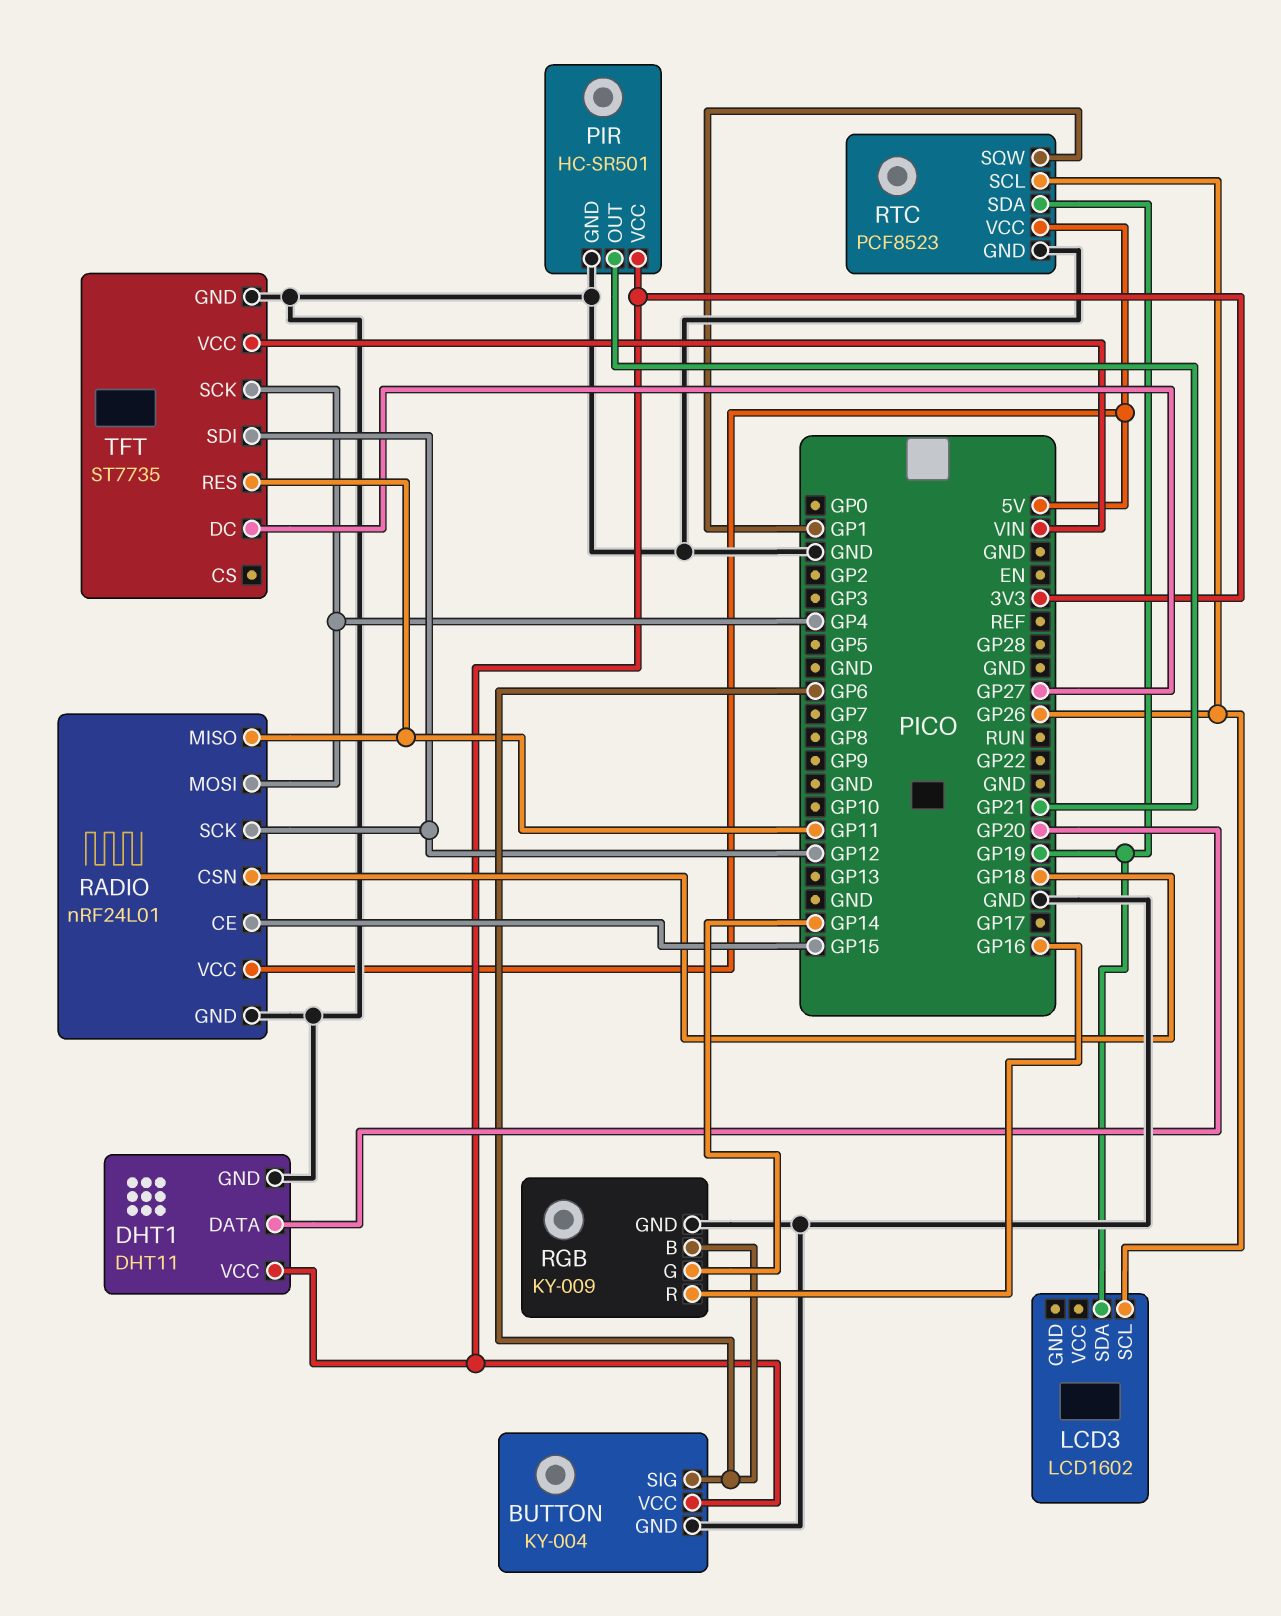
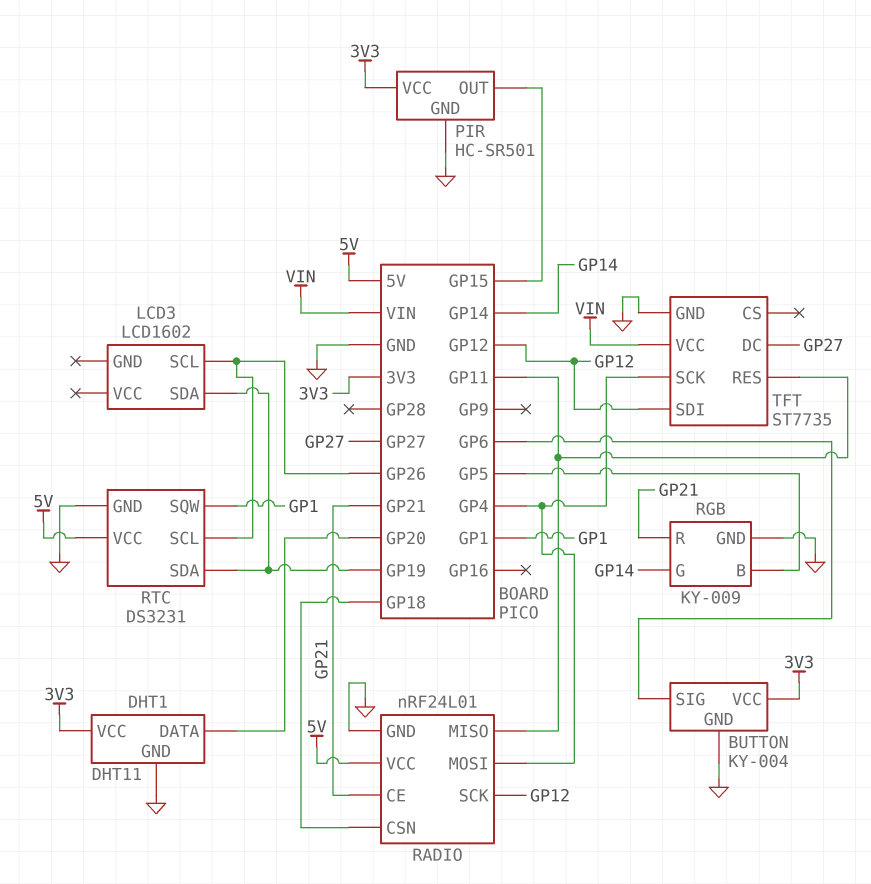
PIR pin OUT: GP21 -> GP15
RADIO pin CE: GP15 -> GP21
RGB pin B: GP6 -> GP5
RGB pin R: GP16 -> GP21
RTC: PCF8523 -> DS3231

